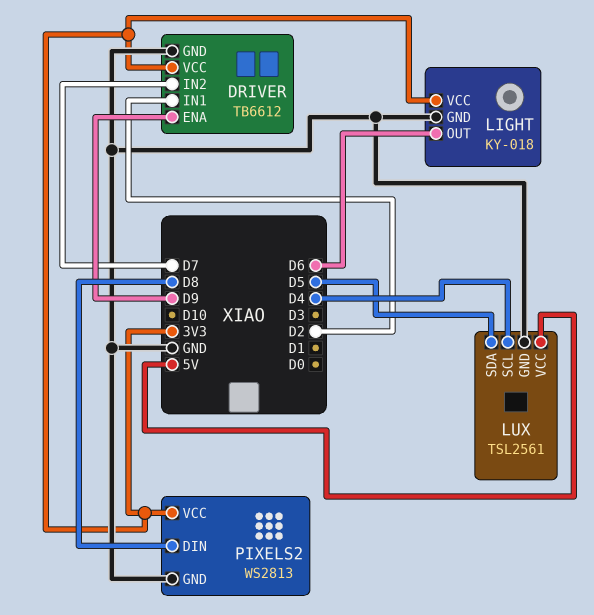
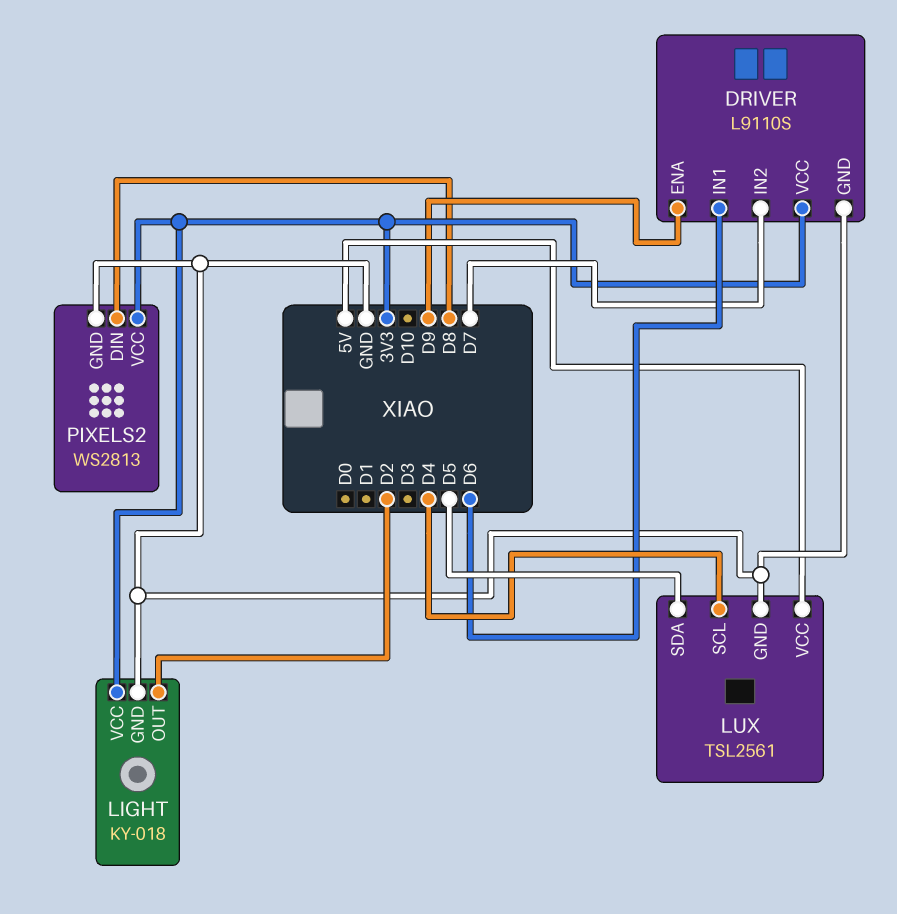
DRIVER: TB6612 -> L9110S
DRIVER pin IN1: D2 -> D6
LIGHT pin OUT: D6 -> D2

